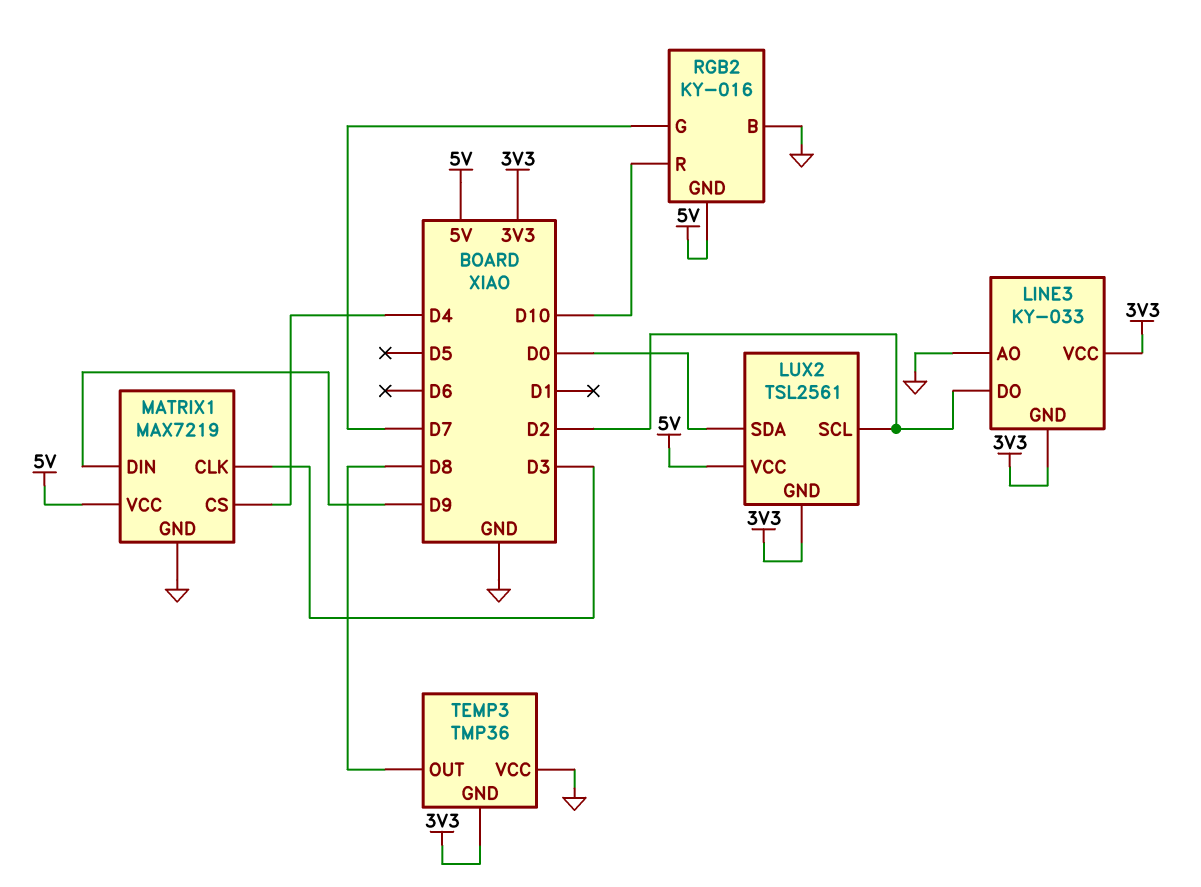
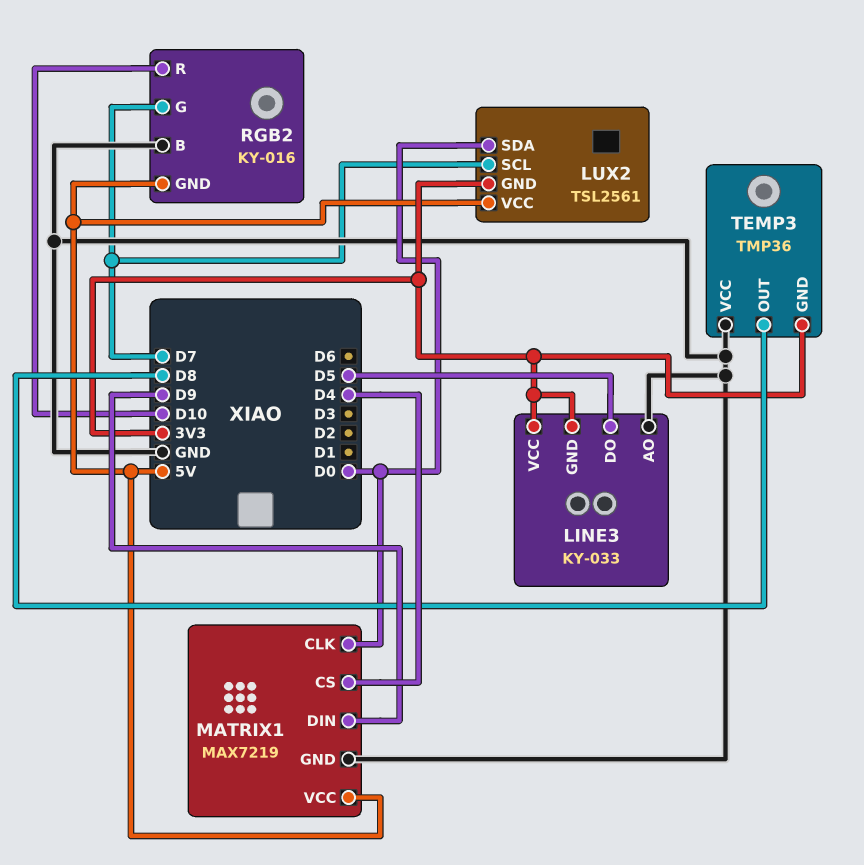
LINE3 pin DO: D2 -> D5
LUX2 pin SCL: D2 -> D7
MATRIX1 pin CLK: D3 -> D0

